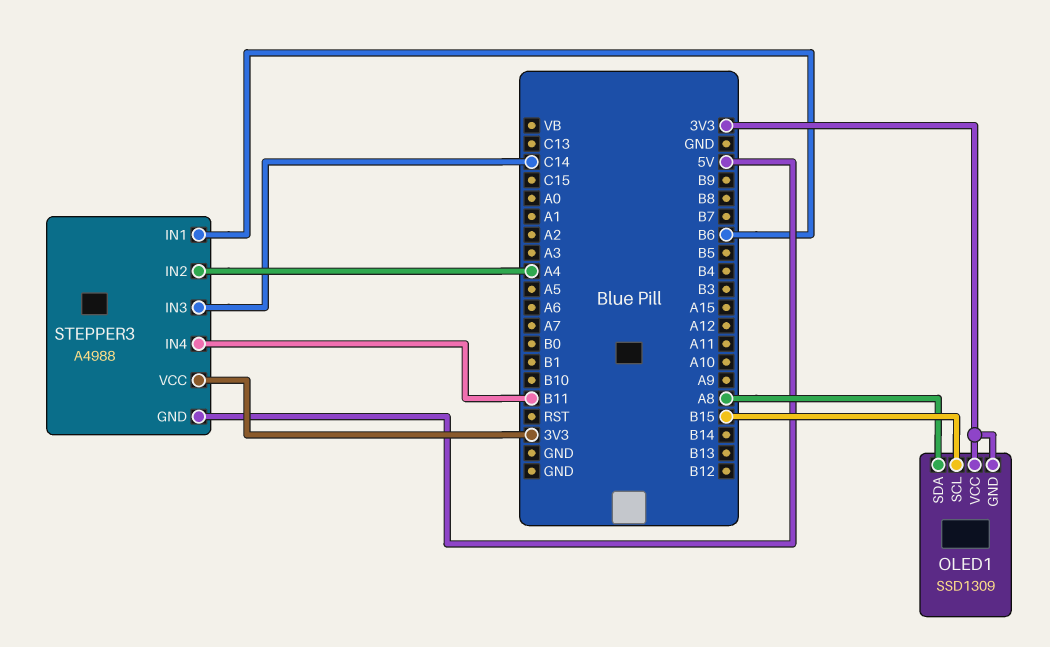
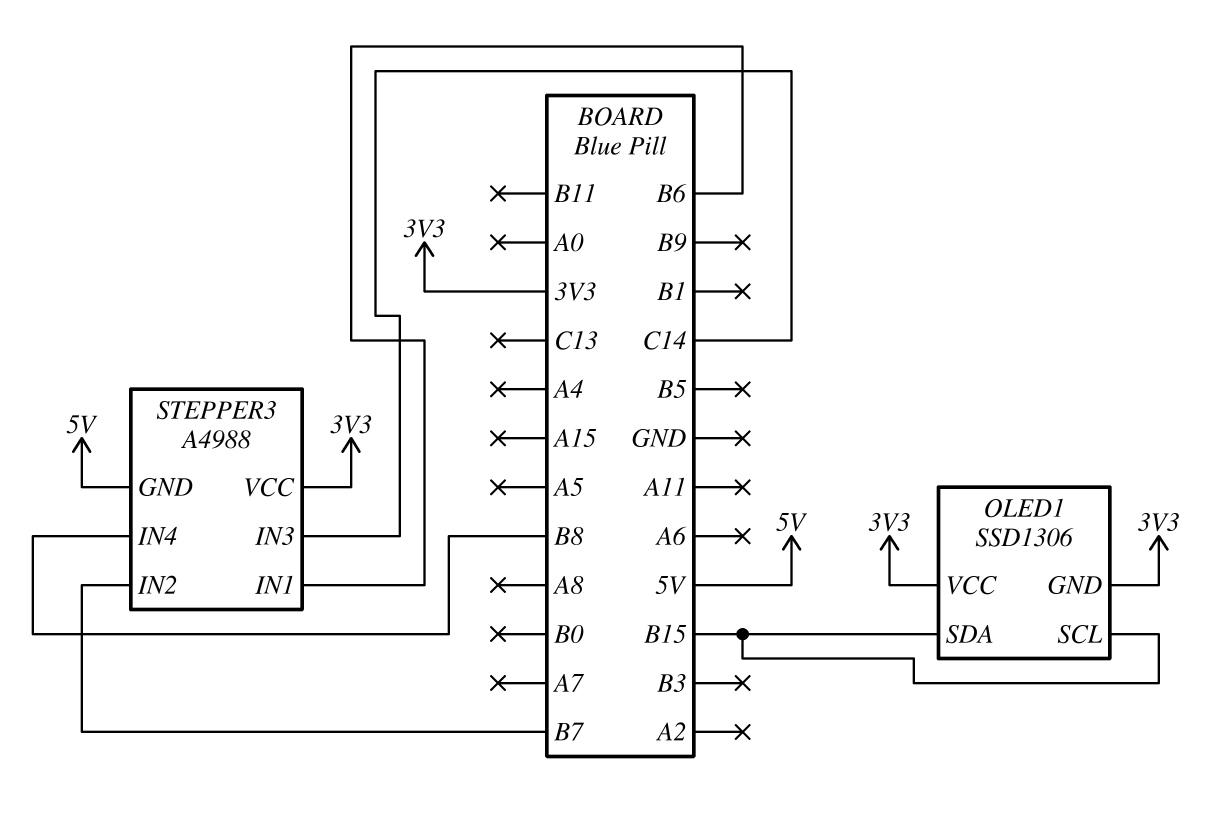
OLED1: SSD1309 -> SSD1306
OLED1 pin SDA: A8 -> B15
STEPPER3 pin IN2: A4 -> B7
STEPPER3 pin IN4: B11 -> B8

